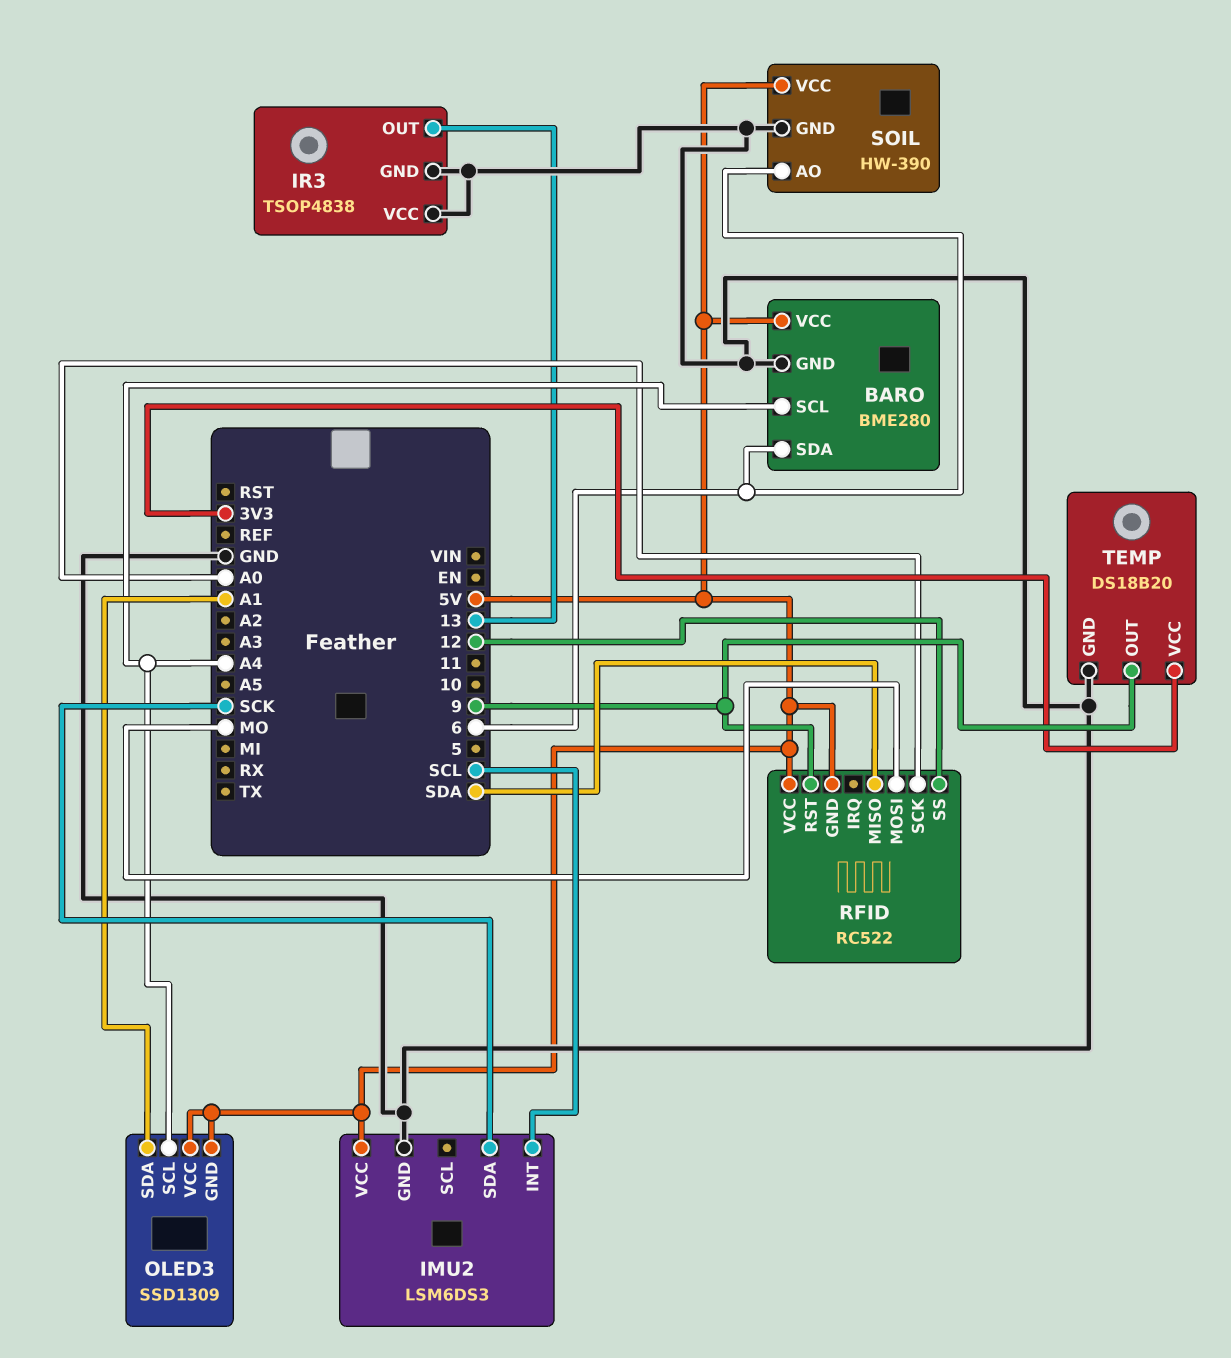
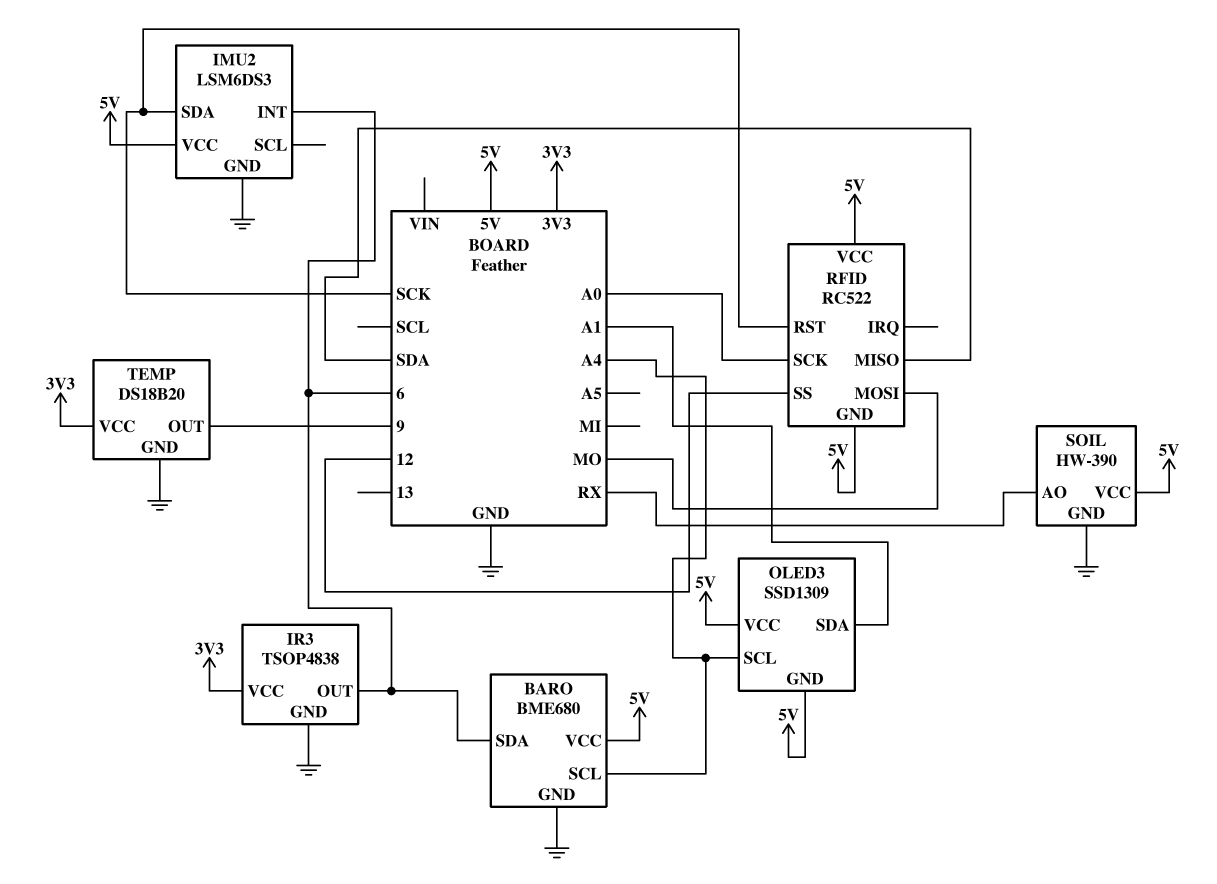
BARO: BME280 -> BME680
IMU2 pin INT: SCL -> 6
IR3 pin OUT: 13 -> 6
IR3 pin VCC: GND -> 3V3
RFID pin RST: 9 -> SCK
SOIL pin AO: 6 -> RX

